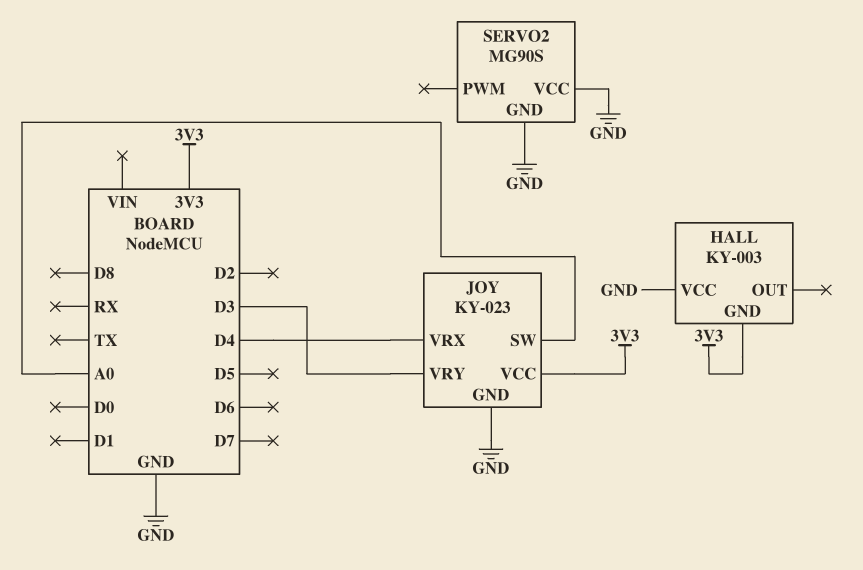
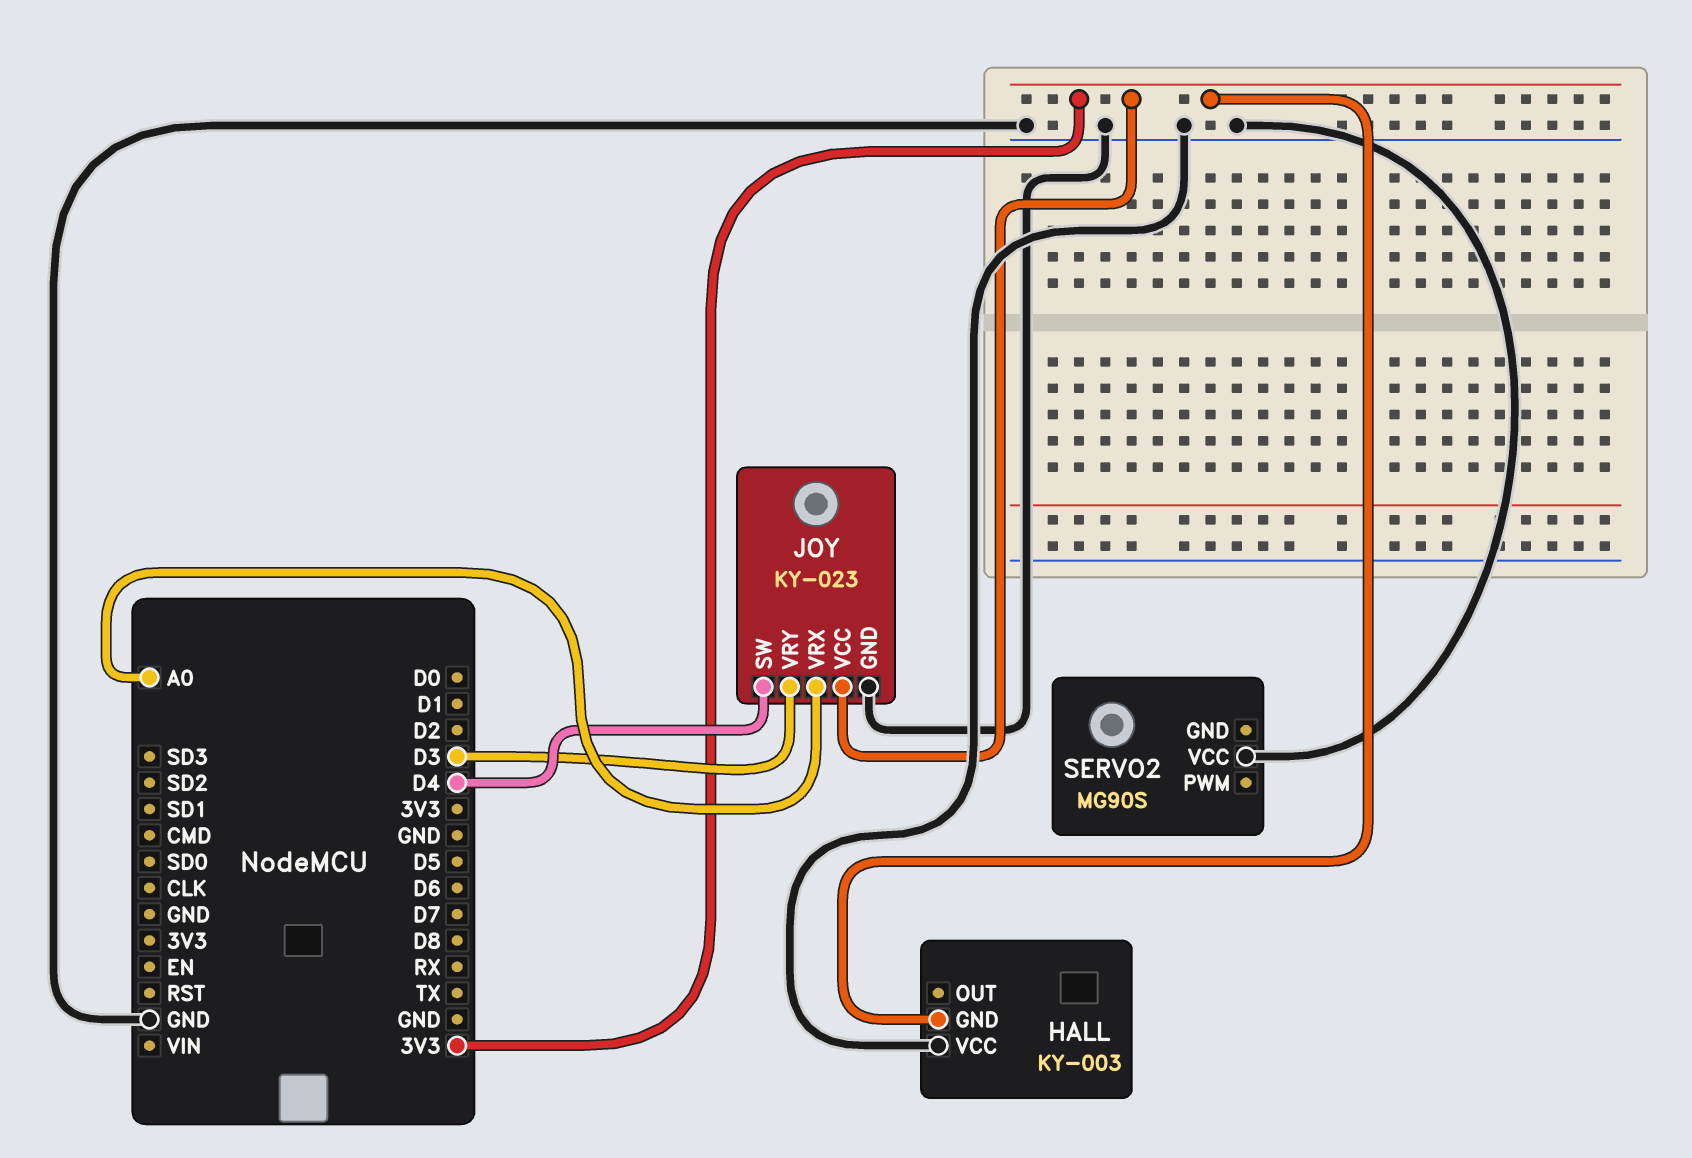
JOY pin SW: A0 -> D4
JOY pin VRX: D4 -> A0
SERVO2 pin GND: GND -> none

